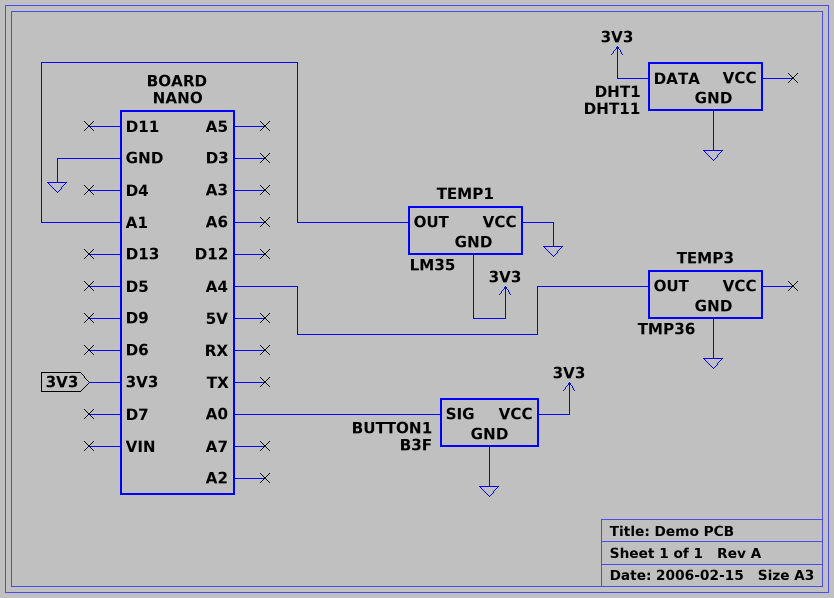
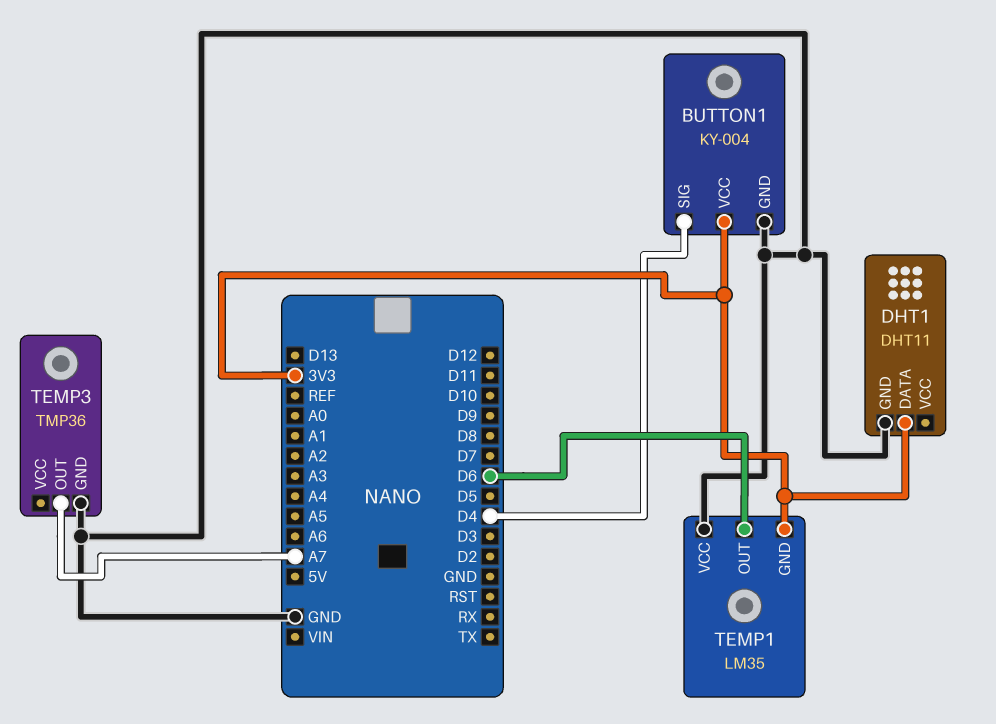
BUTTON1: B3F -> KY-004
BUTTON1 pin SIG: A0 -> D4
TEMP1 pin OUT: A1 -> D6
TEMP3 pin OUT: A4 -> A7

